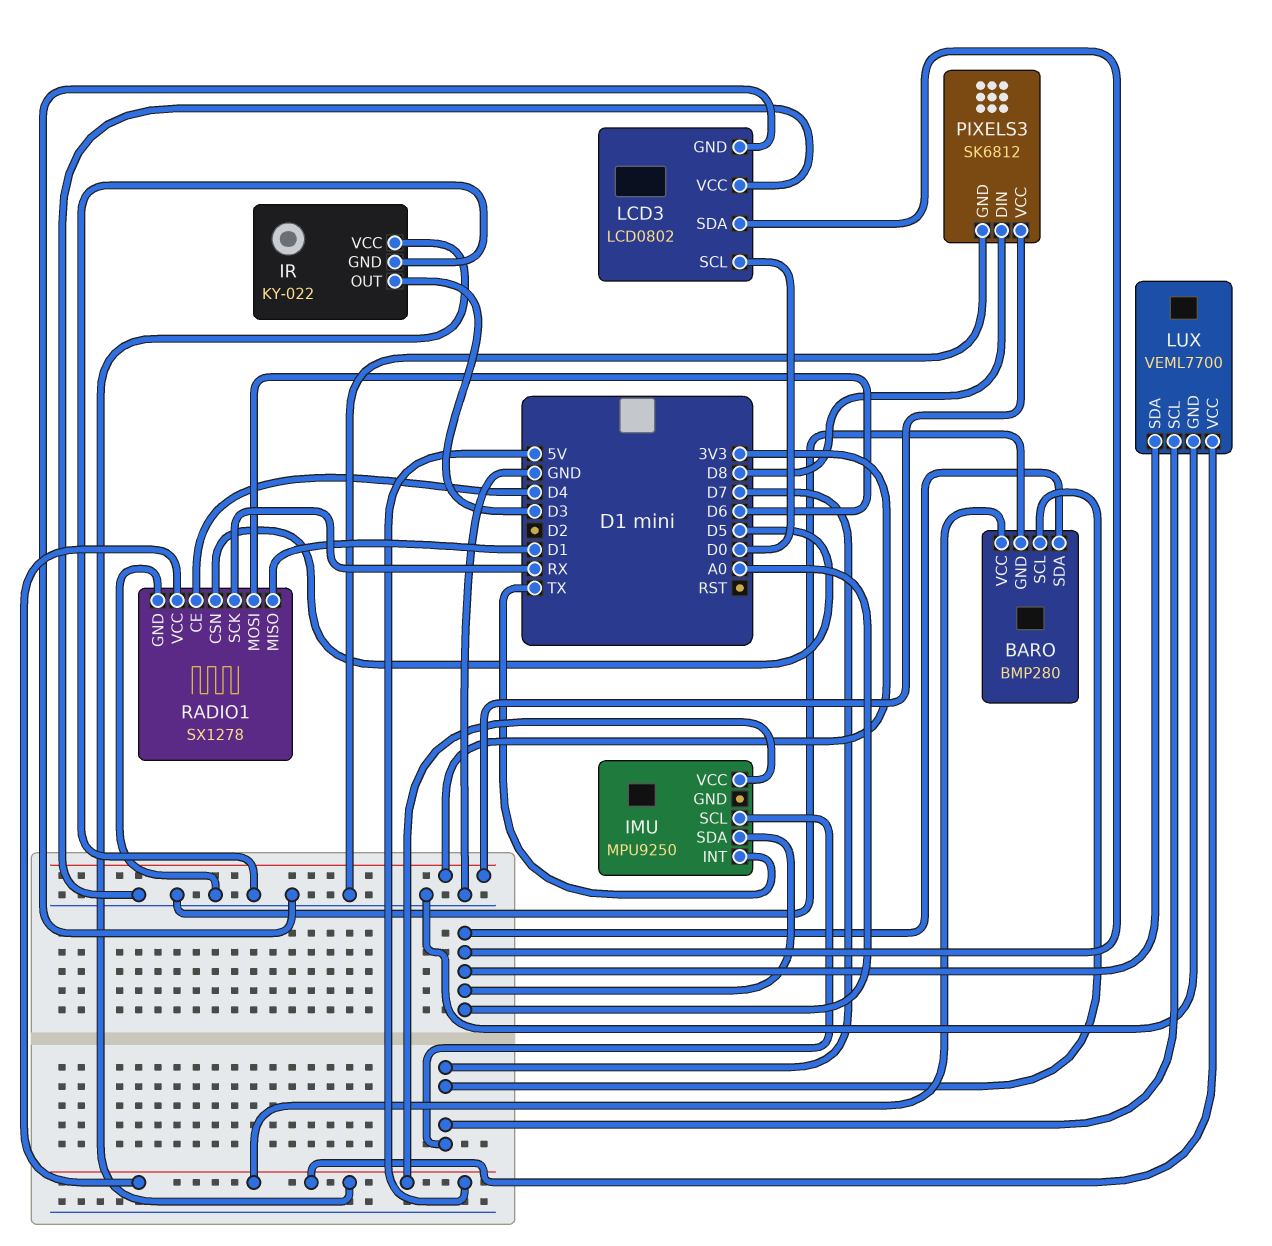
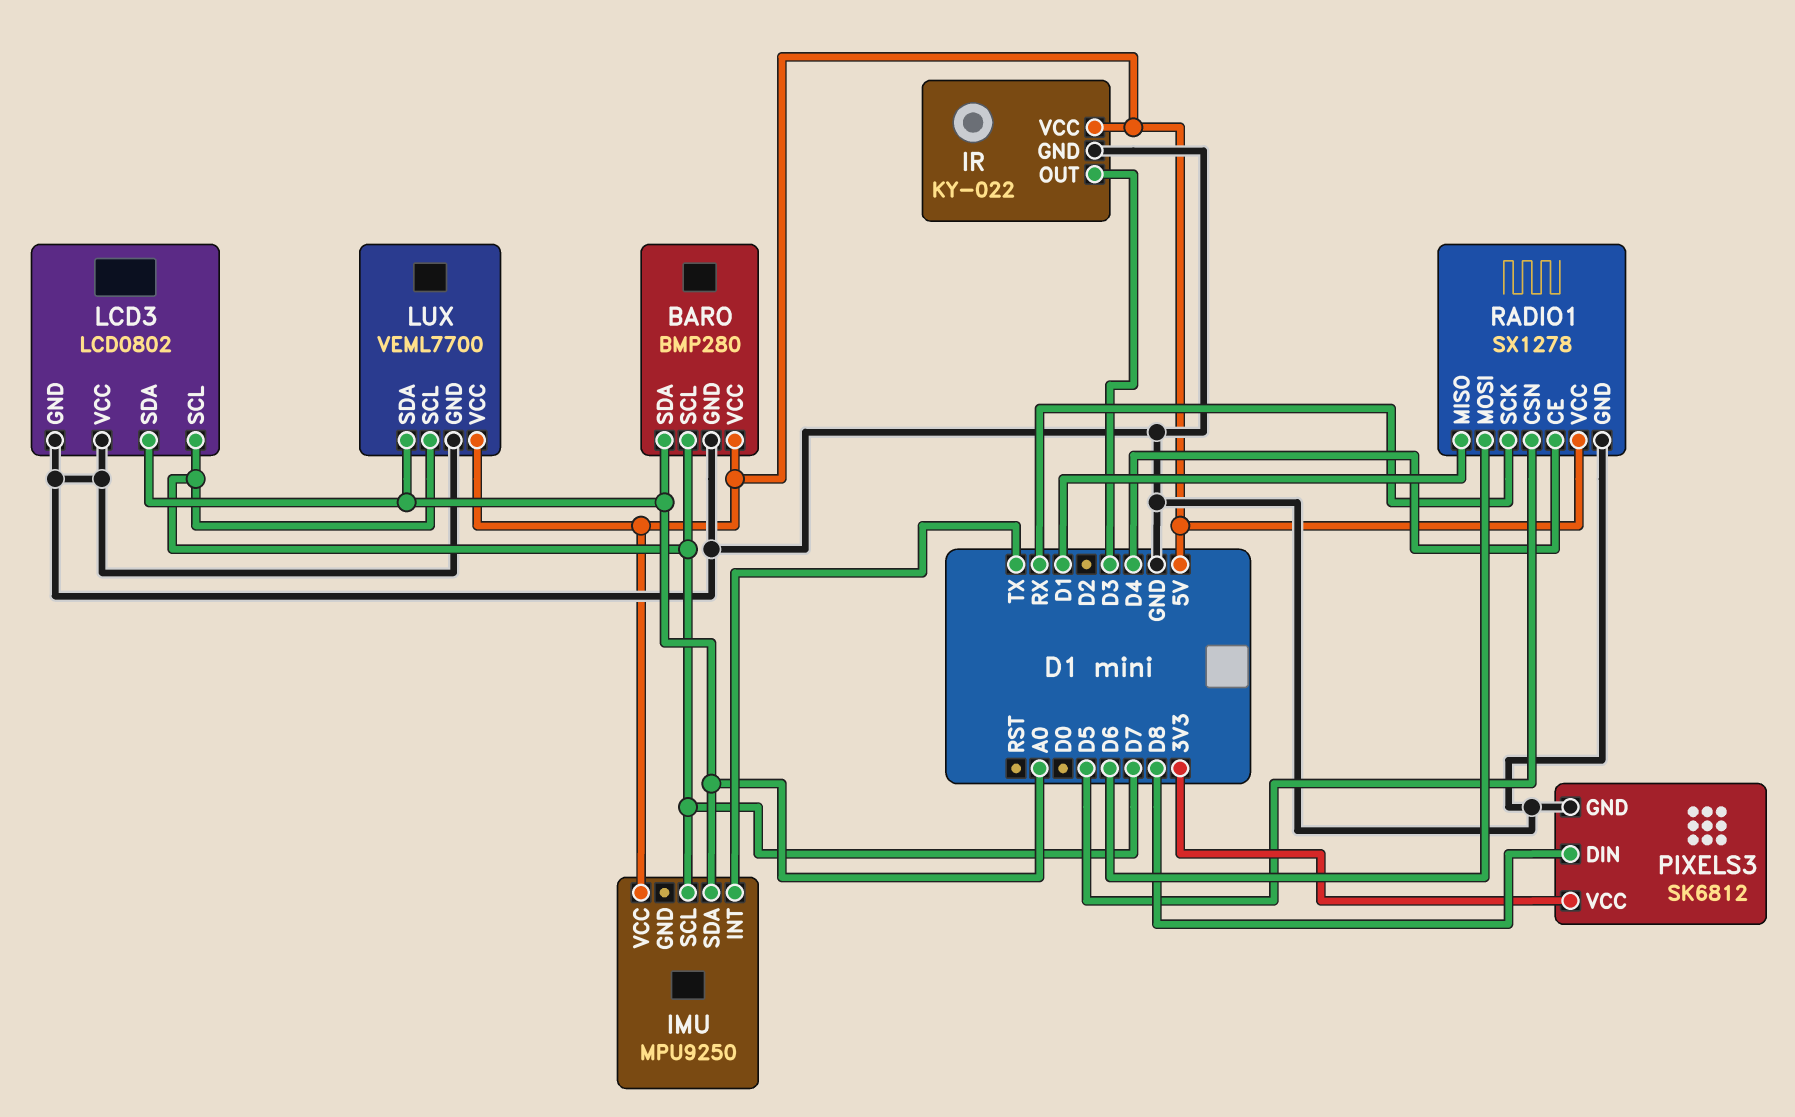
LCD3 pin SCL: D0 -> D7

